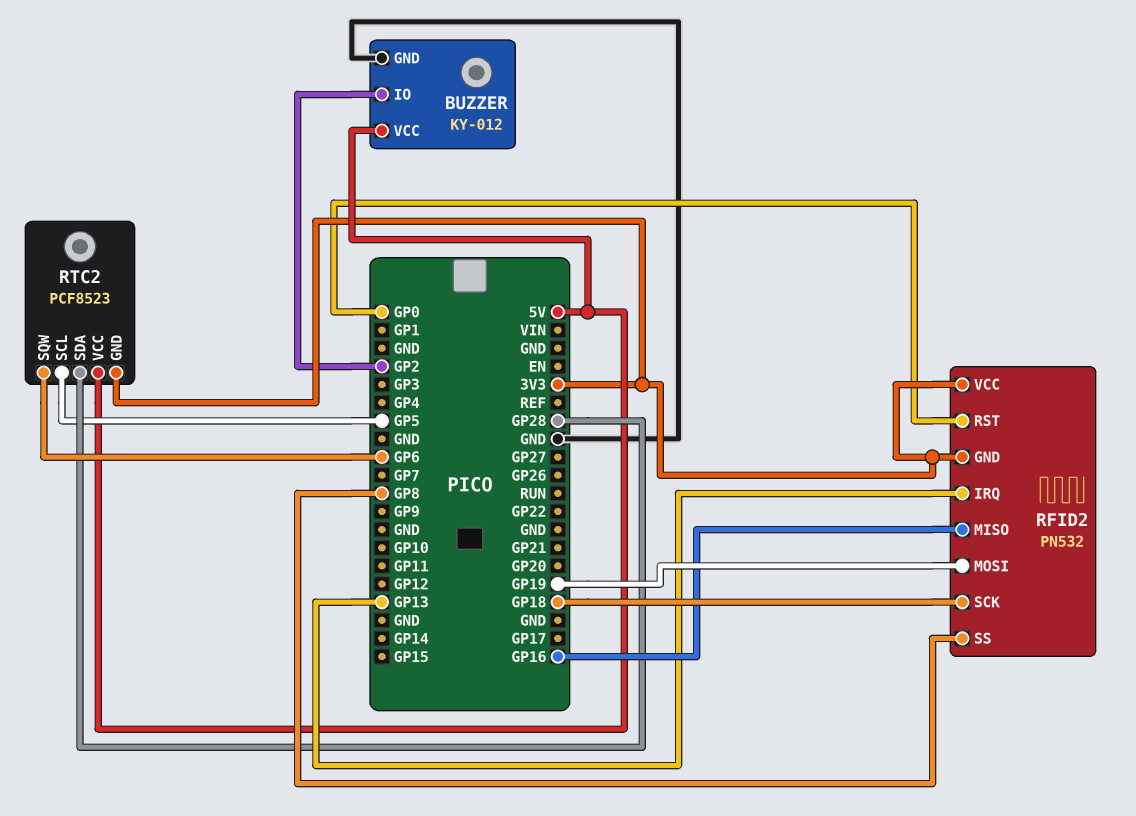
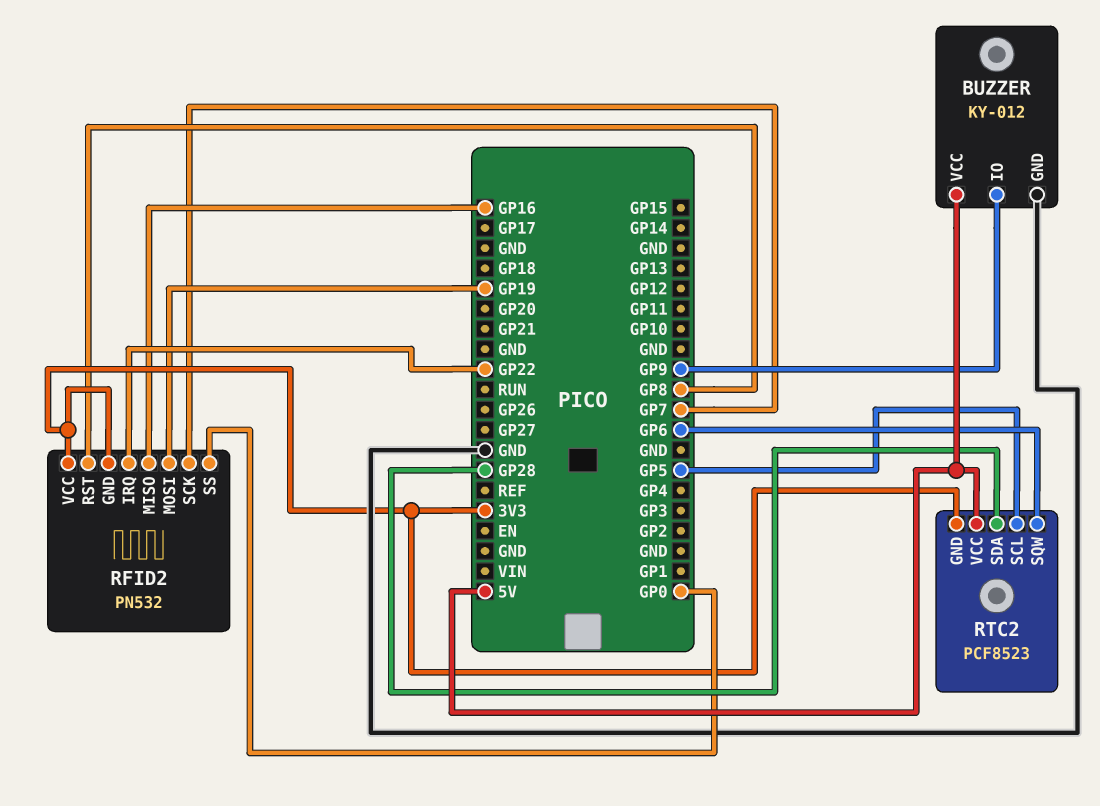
BUZZER pin IO: GP2 -> GP9
RFID2 pin IRQ: GP13 -> GP22
RFID2 pin RST: GP0 -> GP8
RFID2 pin SCK: GP18 -> GP7
RFID2 pin SS: GP8 -> GP0

